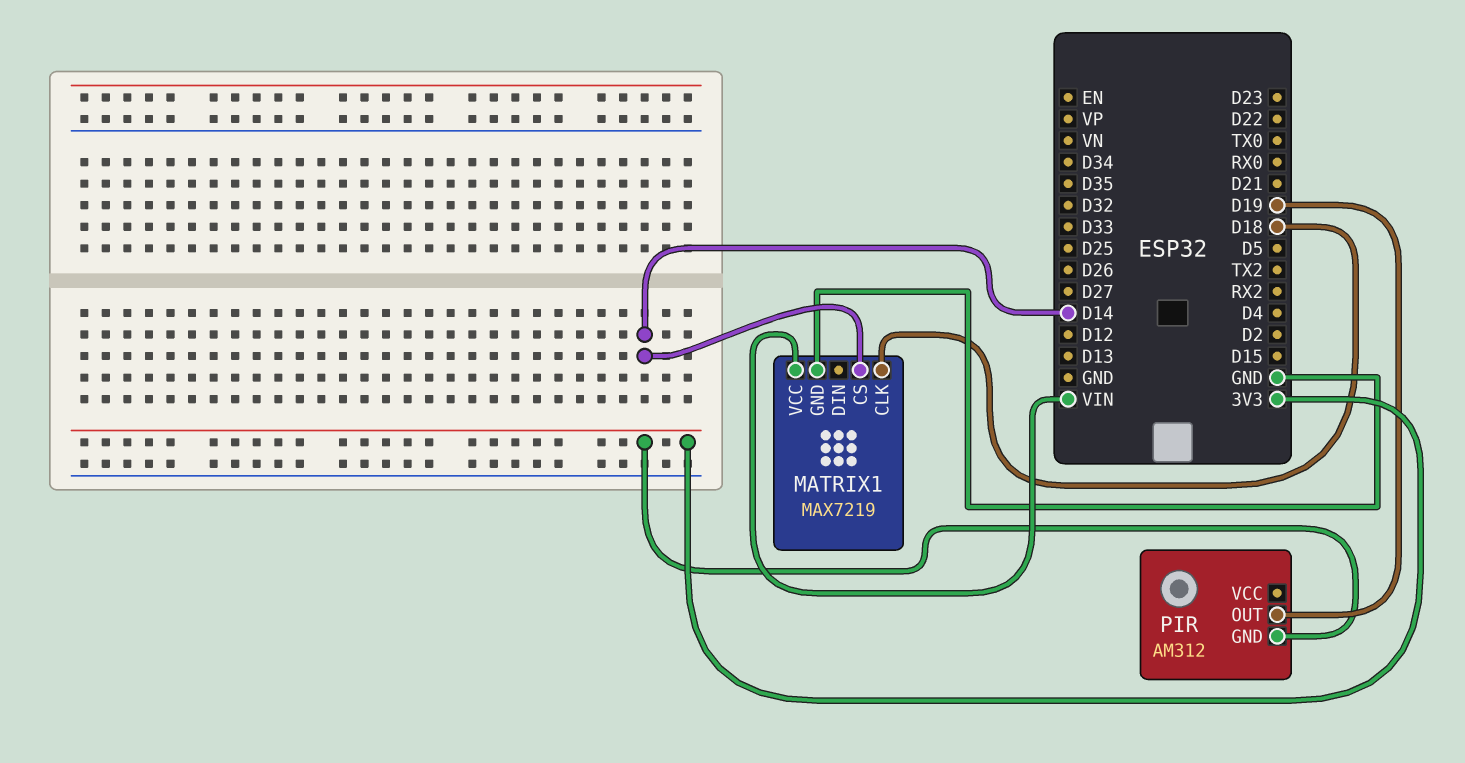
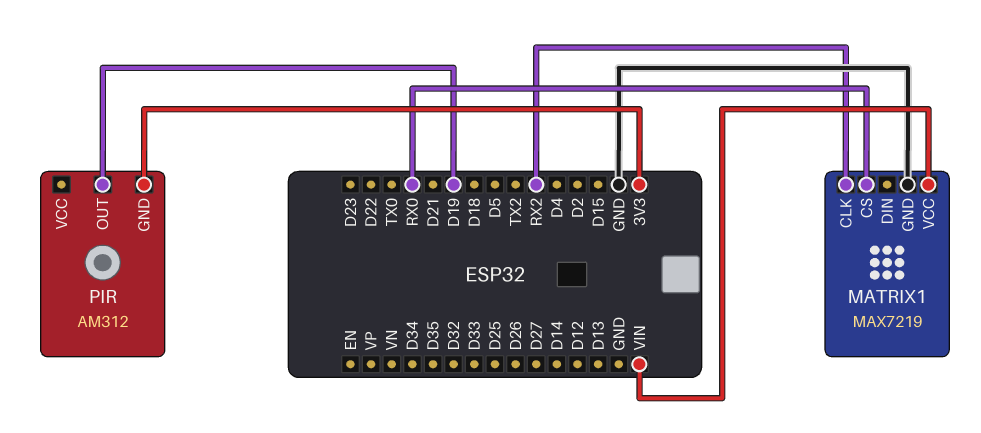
MATRIX1 pin CLK: D18 -> RX2
MATRIX1 pin CS: D14 -> RX0

